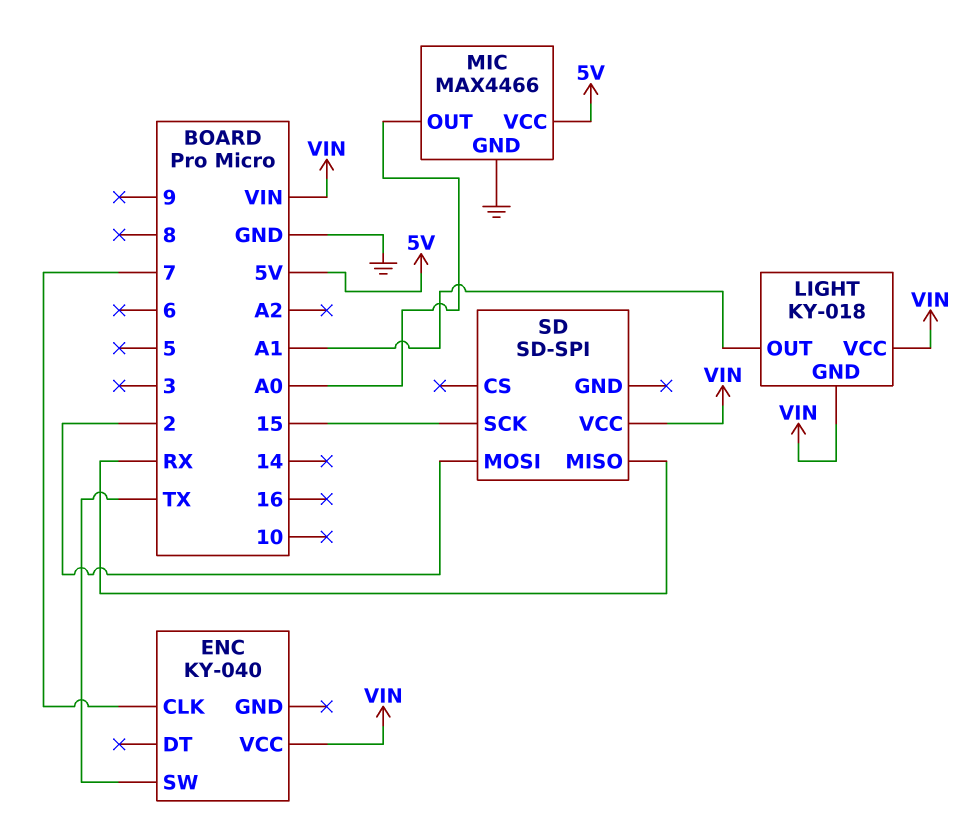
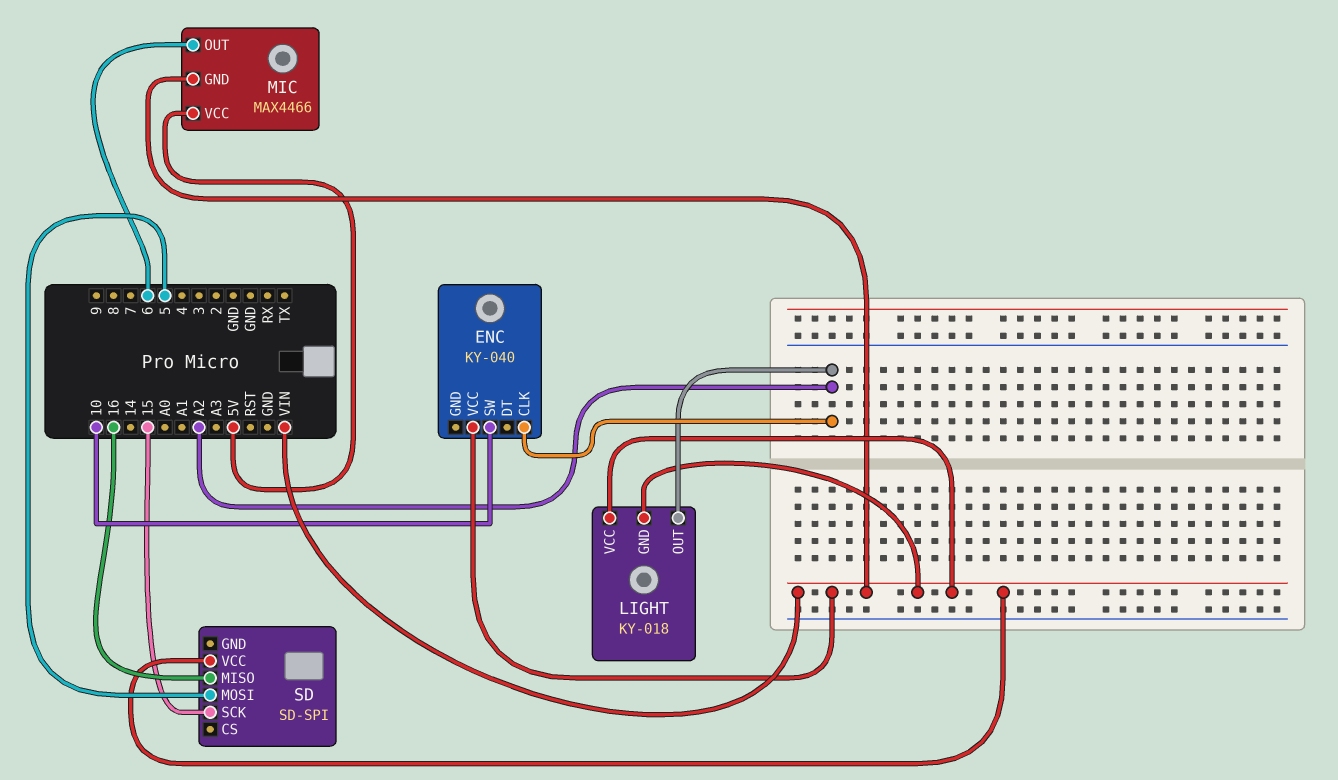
ENC pin CLK: 7 -> A2
ENC pin SW: TX -> 10
LIGHT pin OUT: A1 -> A2
MIC pin GND: GND -> VIN
MIC pin OUT: A0 -> 6
SD pin MISO: RX -> 16
SD pin MOSI: 2 -> 5

